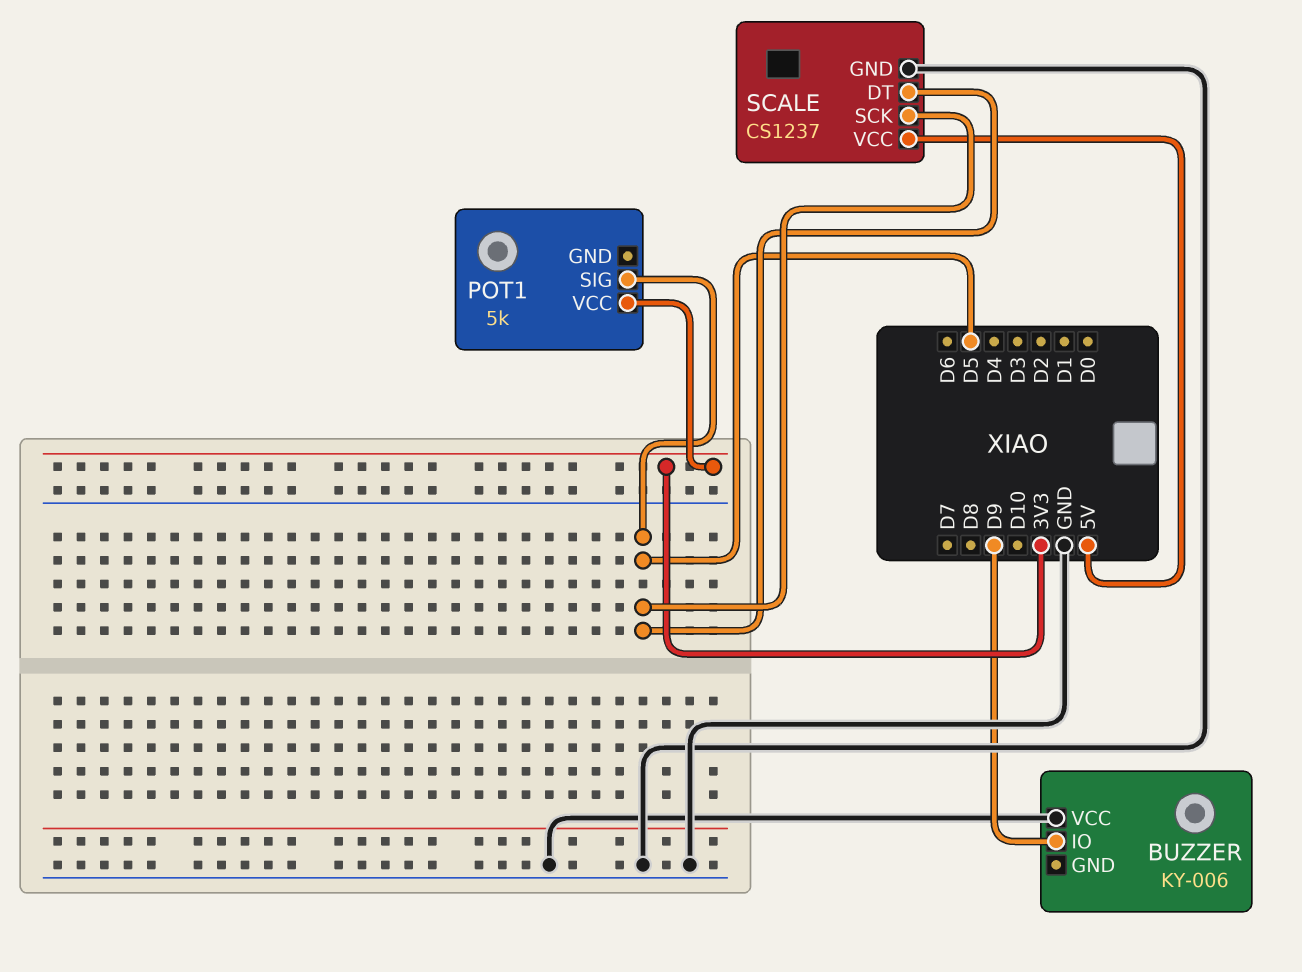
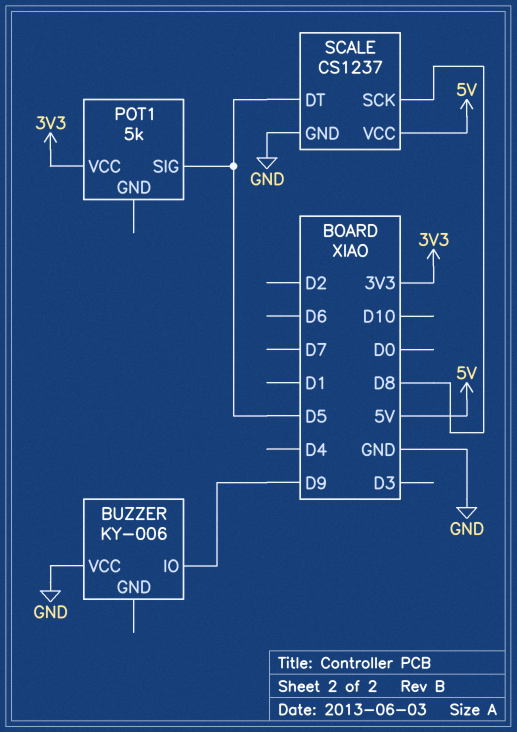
SCALE pin SCK: D5 -> D8

